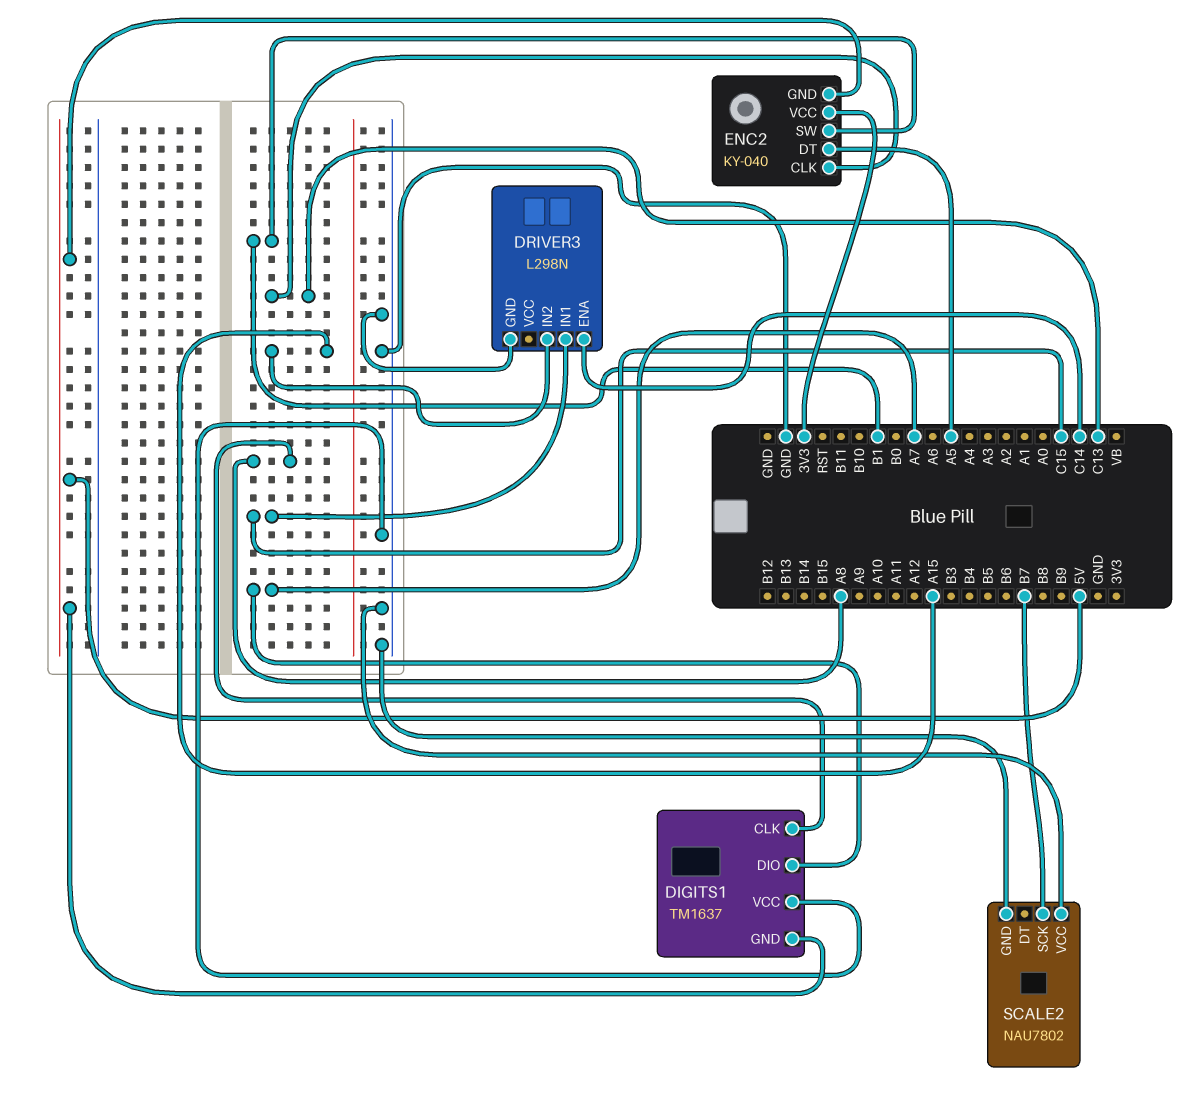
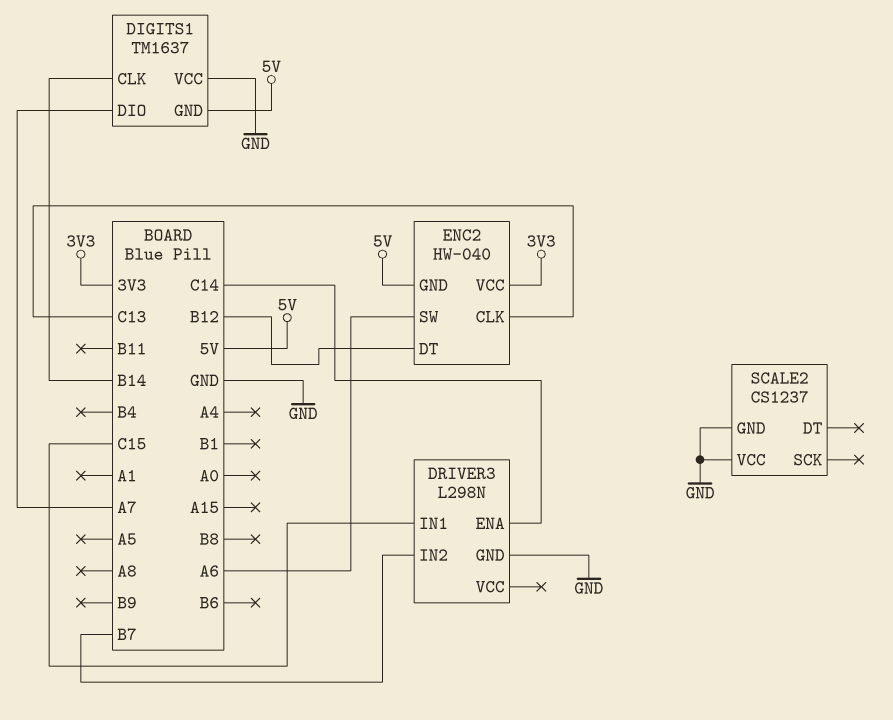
DIGITS1 pin CLK: A8 -> B14
DRIVER3 pin IN2: A15 -> B7
ENC2: KY-040 -> HW-040
ENC2 pin DT: A5 -> B12
ENC2 pin SW: B1 -> A6
SCALE2: NAU7802 -> CS1237
SCALE2 pin SCK: B7 -> none

